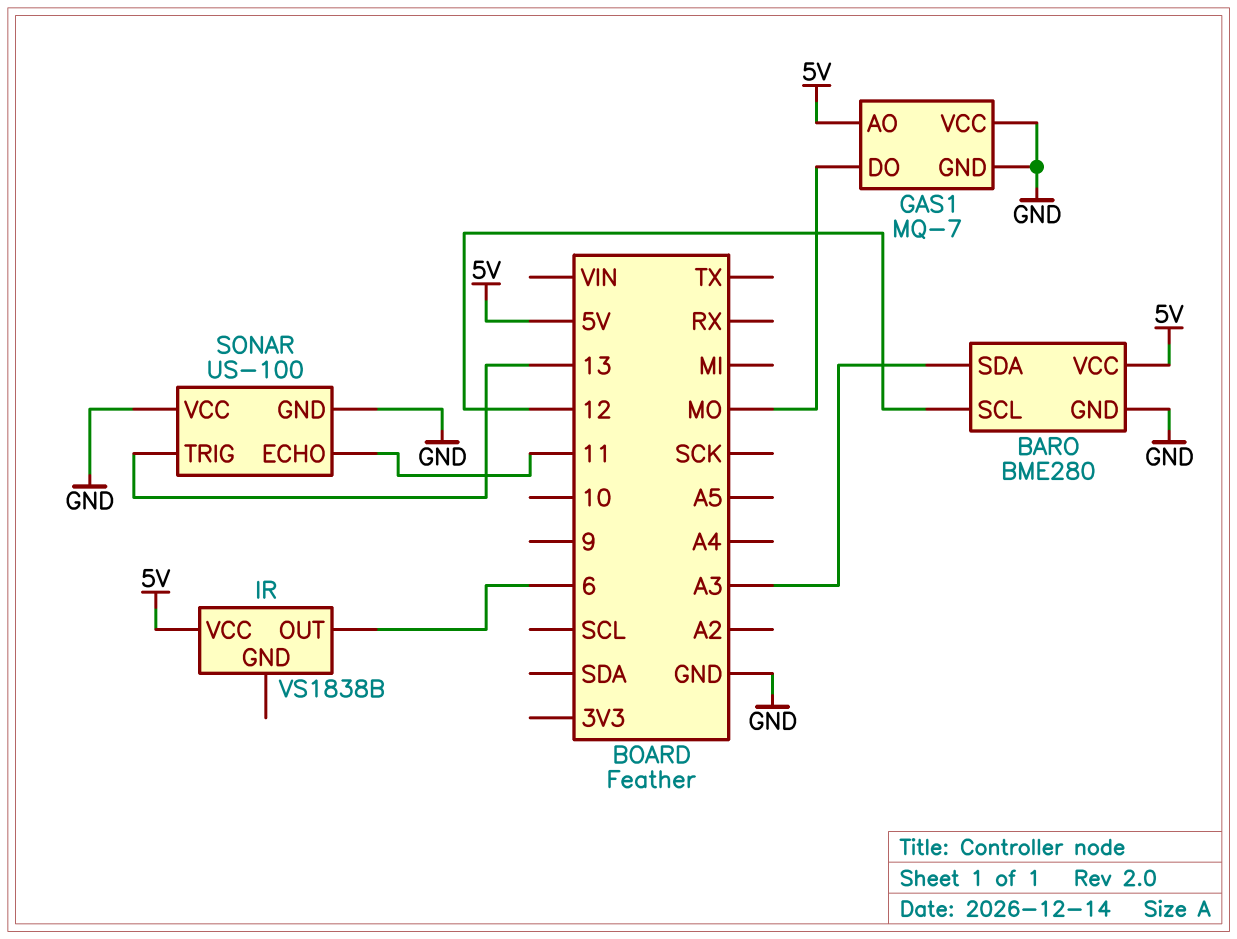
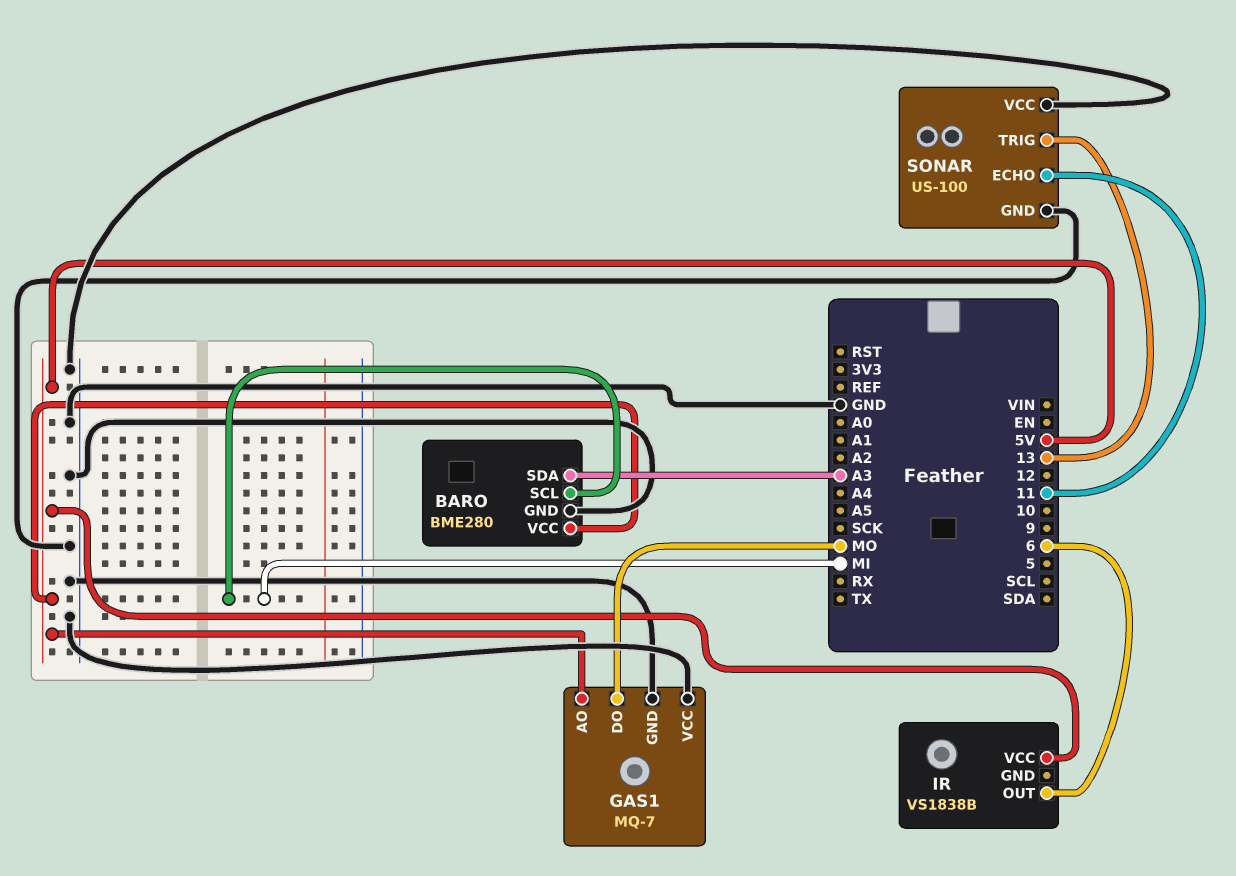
BARO pin SCL: 12 -> MI

